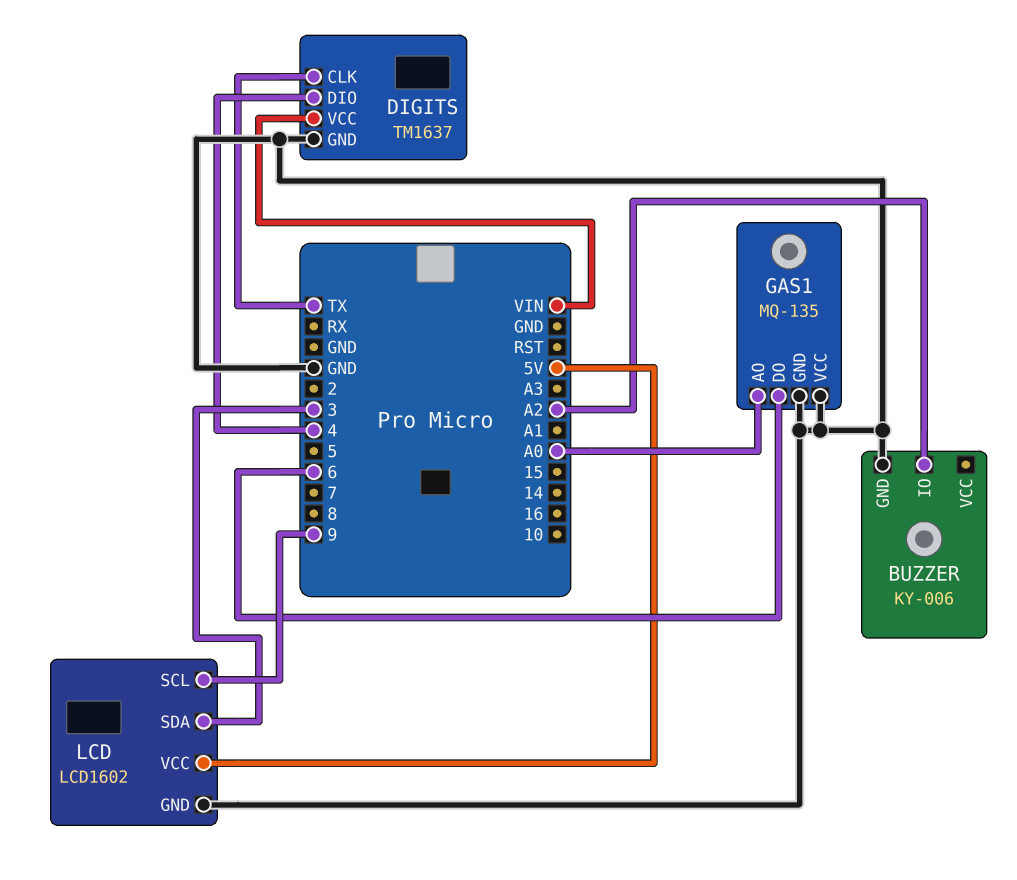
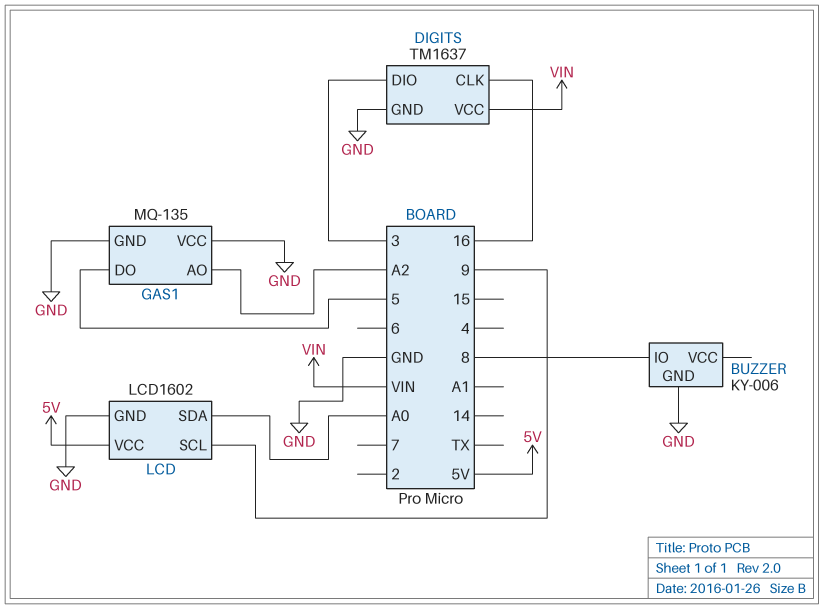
BUZZER pin IO: A2 -> 8
DIGITS pin CLK: TX -> 16
DIGITS pin DIO: 4 -> 3
GAS1 pin AO: A0 -> A2
GAS1 pin DO: 6 -> 5
LCD pin SDA: 3 -> A0

